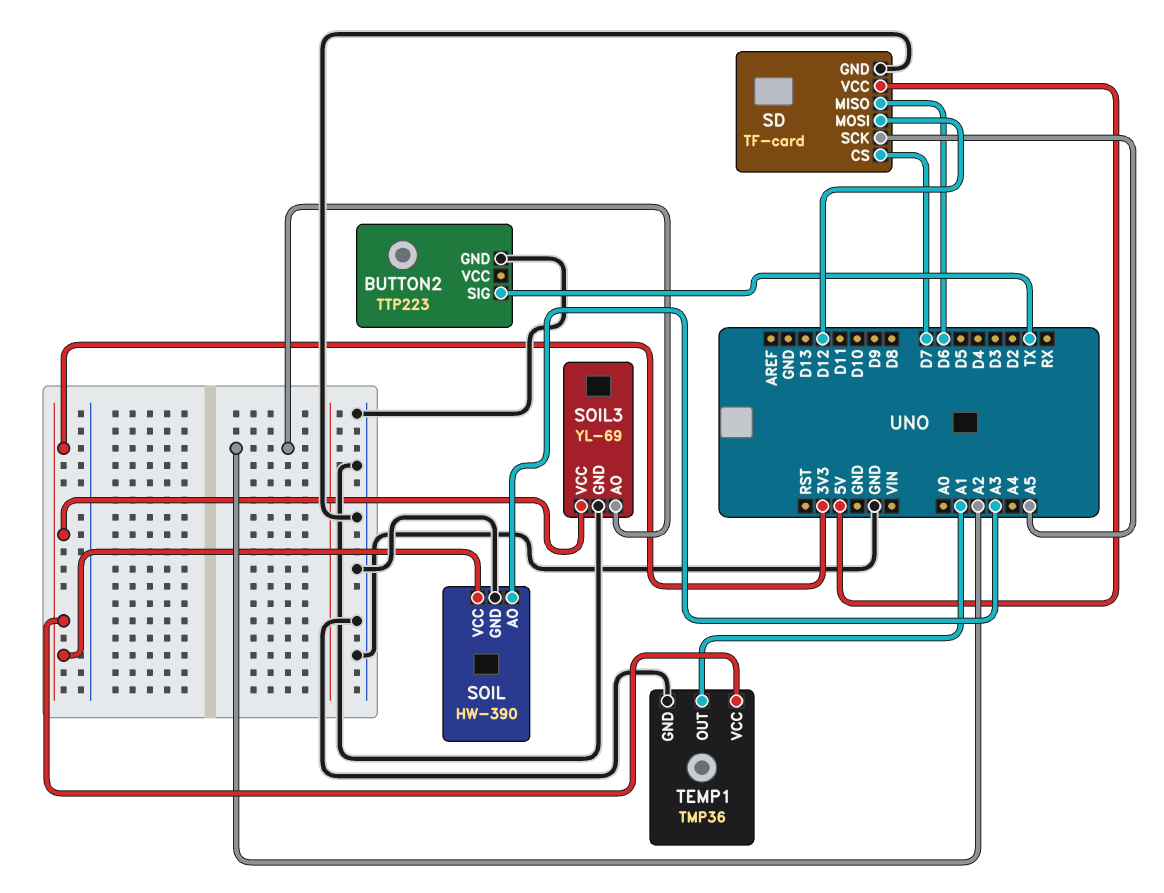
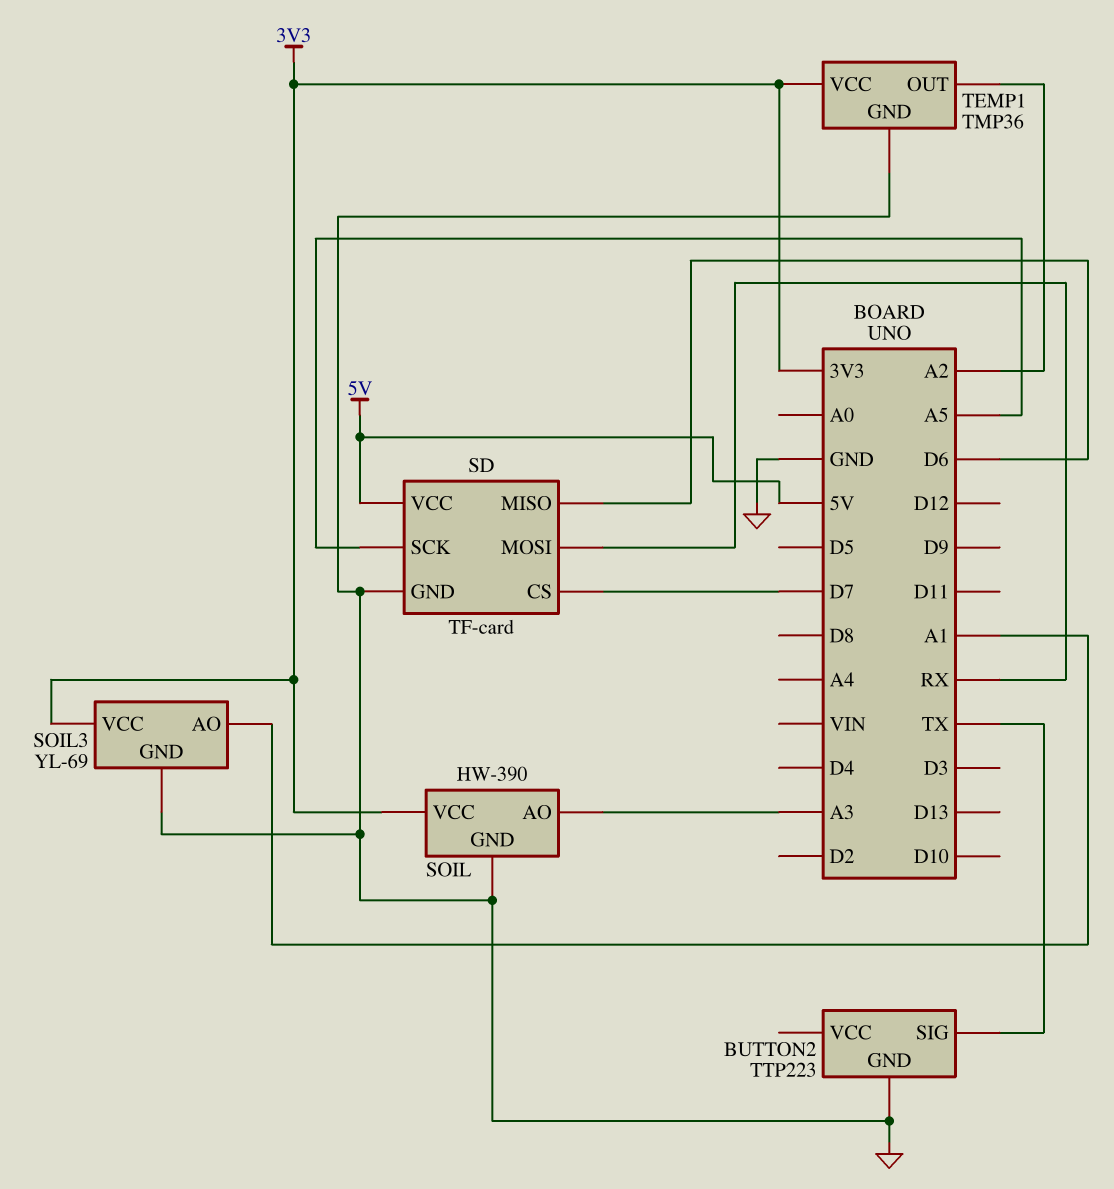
SD pin MOSI: D12 -> RX
SOIL3 pin AO: A2 -> A1
TEMP1 pin OUT: A1 -> A2

